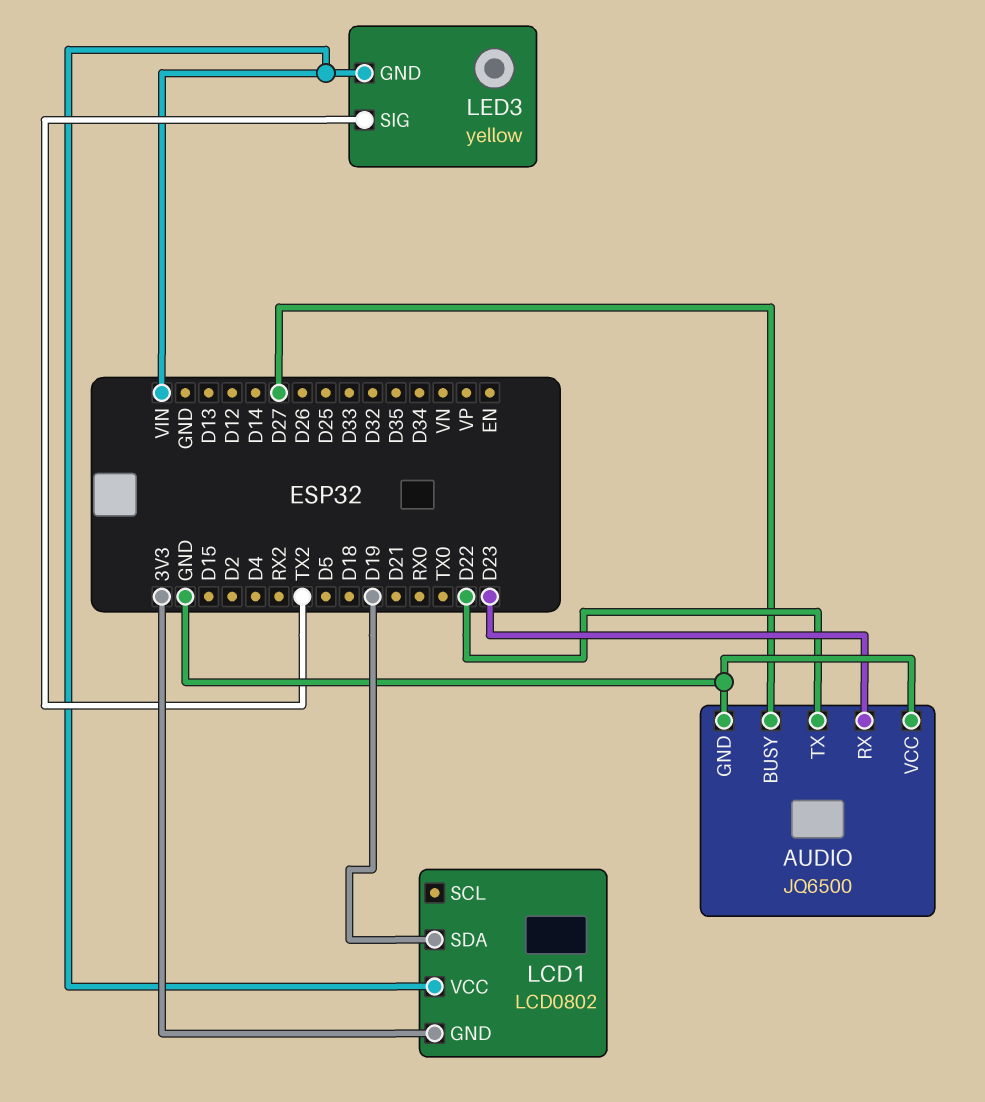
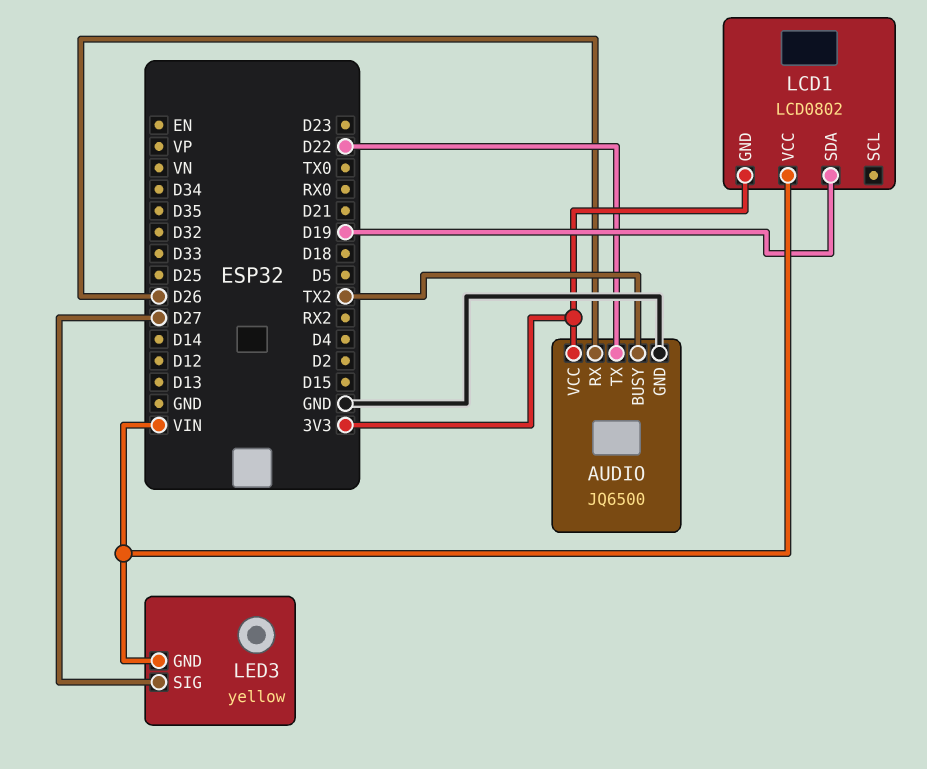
AUDIO pin BUSY: D27 -> TX2
AUDIO pin RX: D23 -> D26
AUDIO pin VCC: GND -> 3V3
LED3 pin SIG: TX2 -> D27

